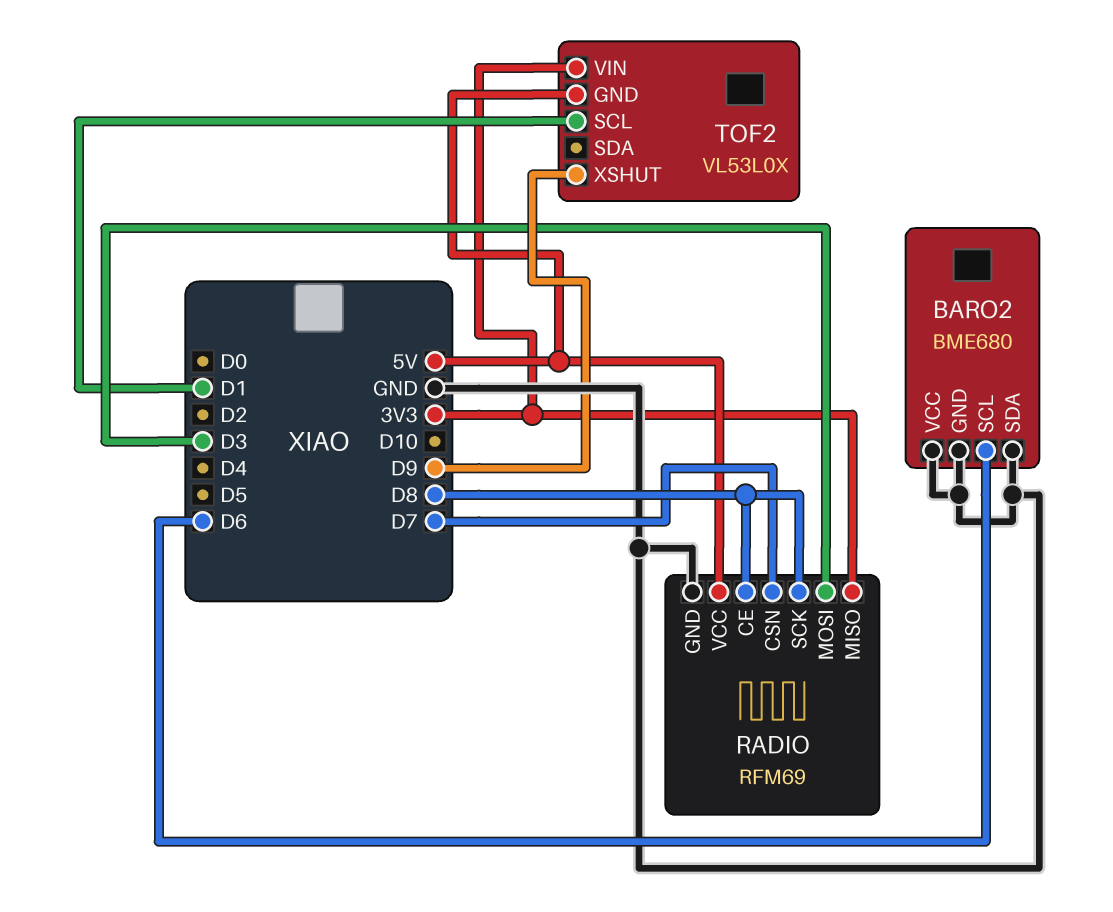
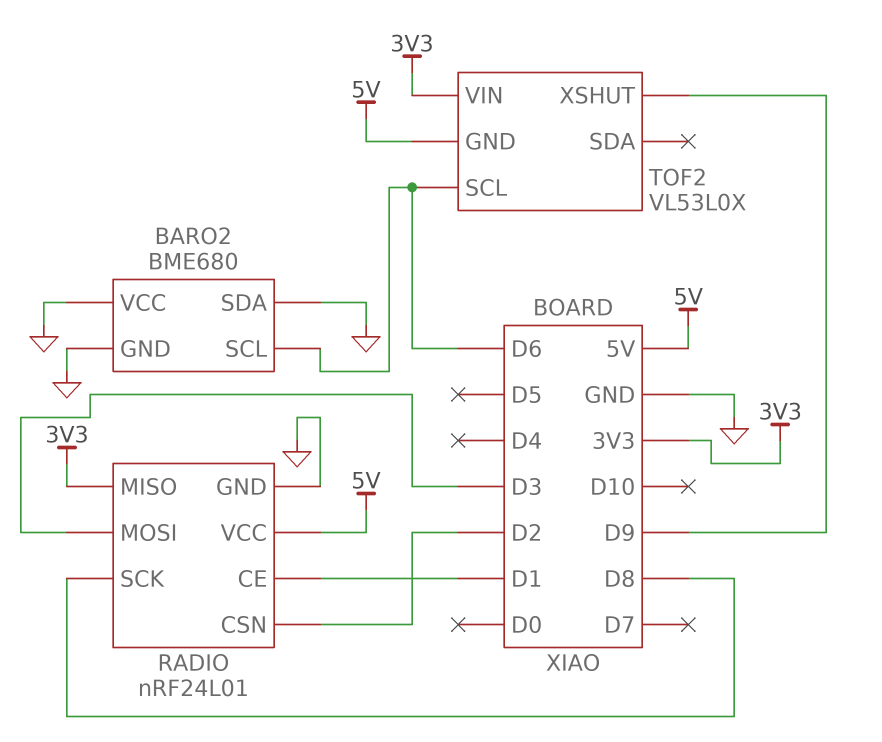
RADIO: RFM69 -> nRF24L01
RADIO pin CE: D8 -> D1
RADIO pin CSN: D7 -> D2
TOF2 pin SCL: D1 -> D6

